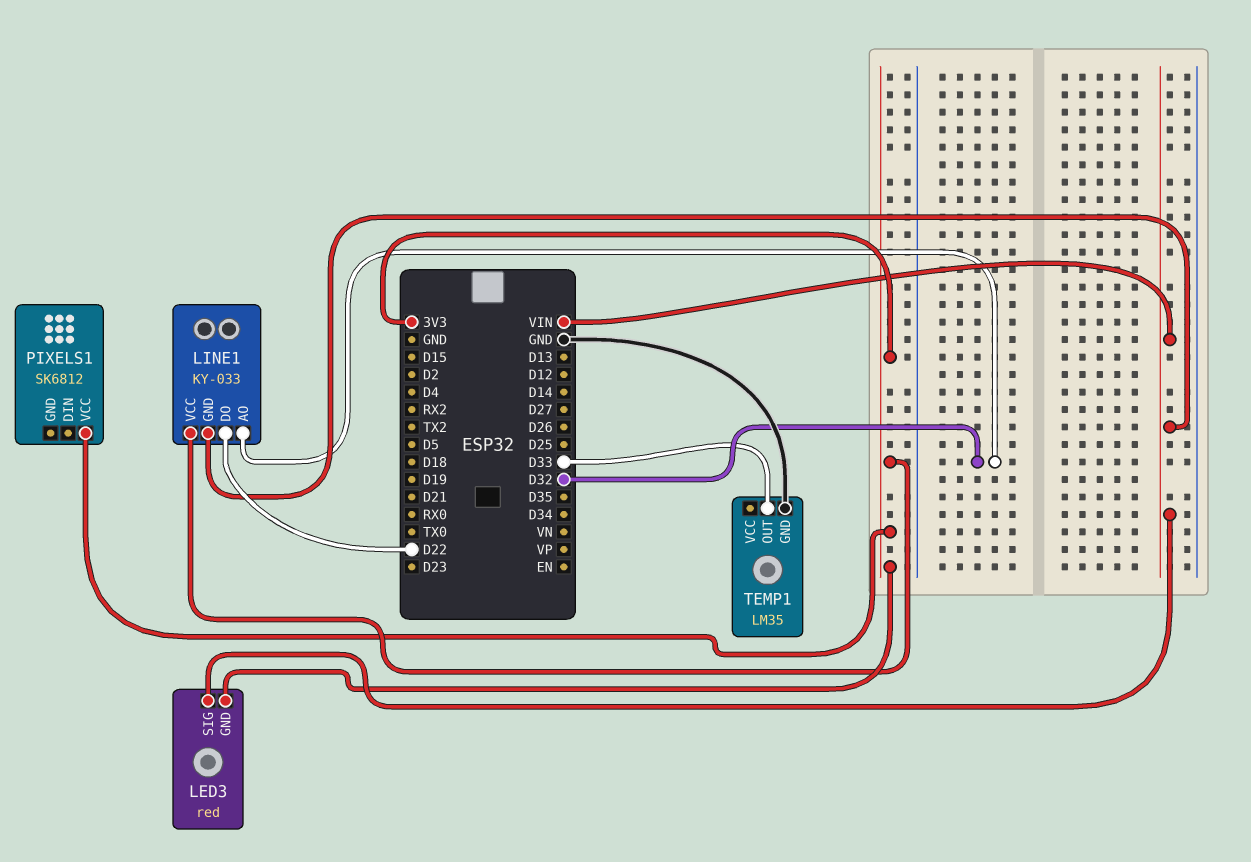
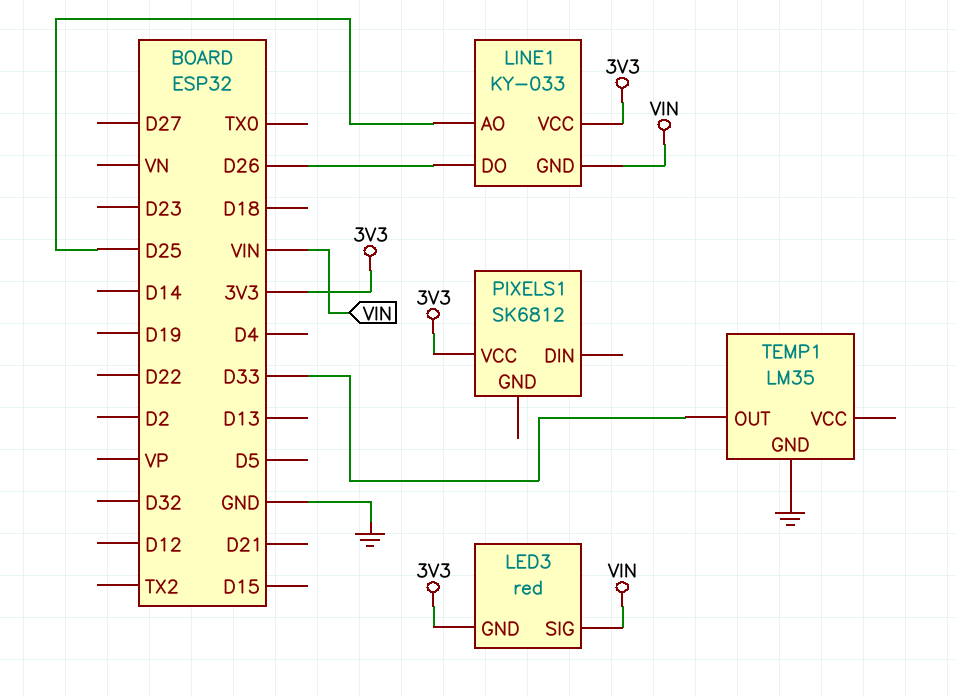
LINE1 pin AO: D32 -> D25
LINE1 pin DO: D22 -> D26

